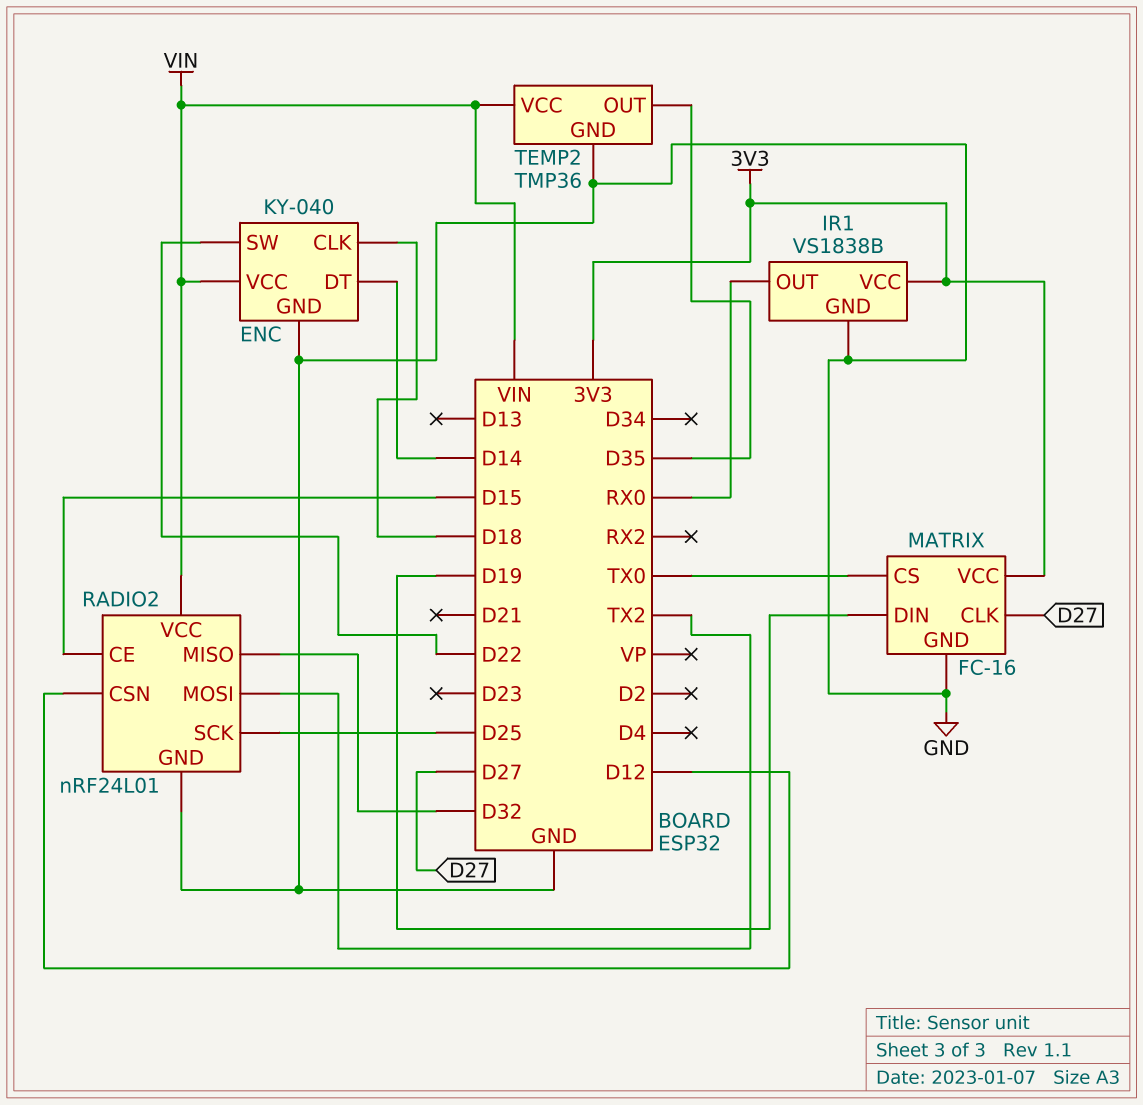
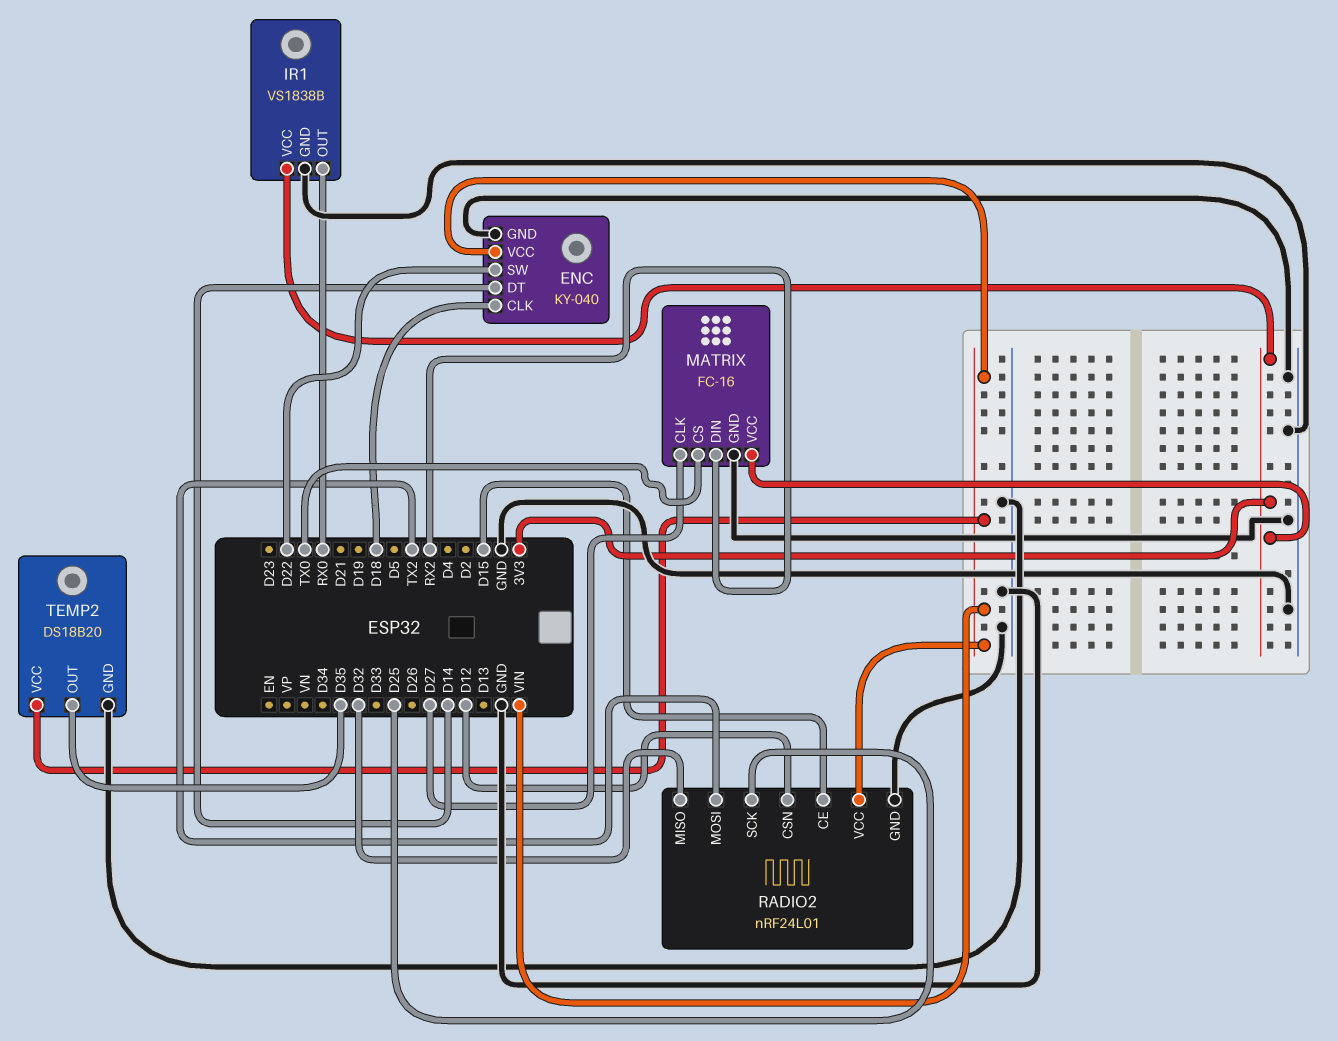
MATRIX pin DIN: D19 -> RX2
TEMP2: TMP36 -> DS18B20

